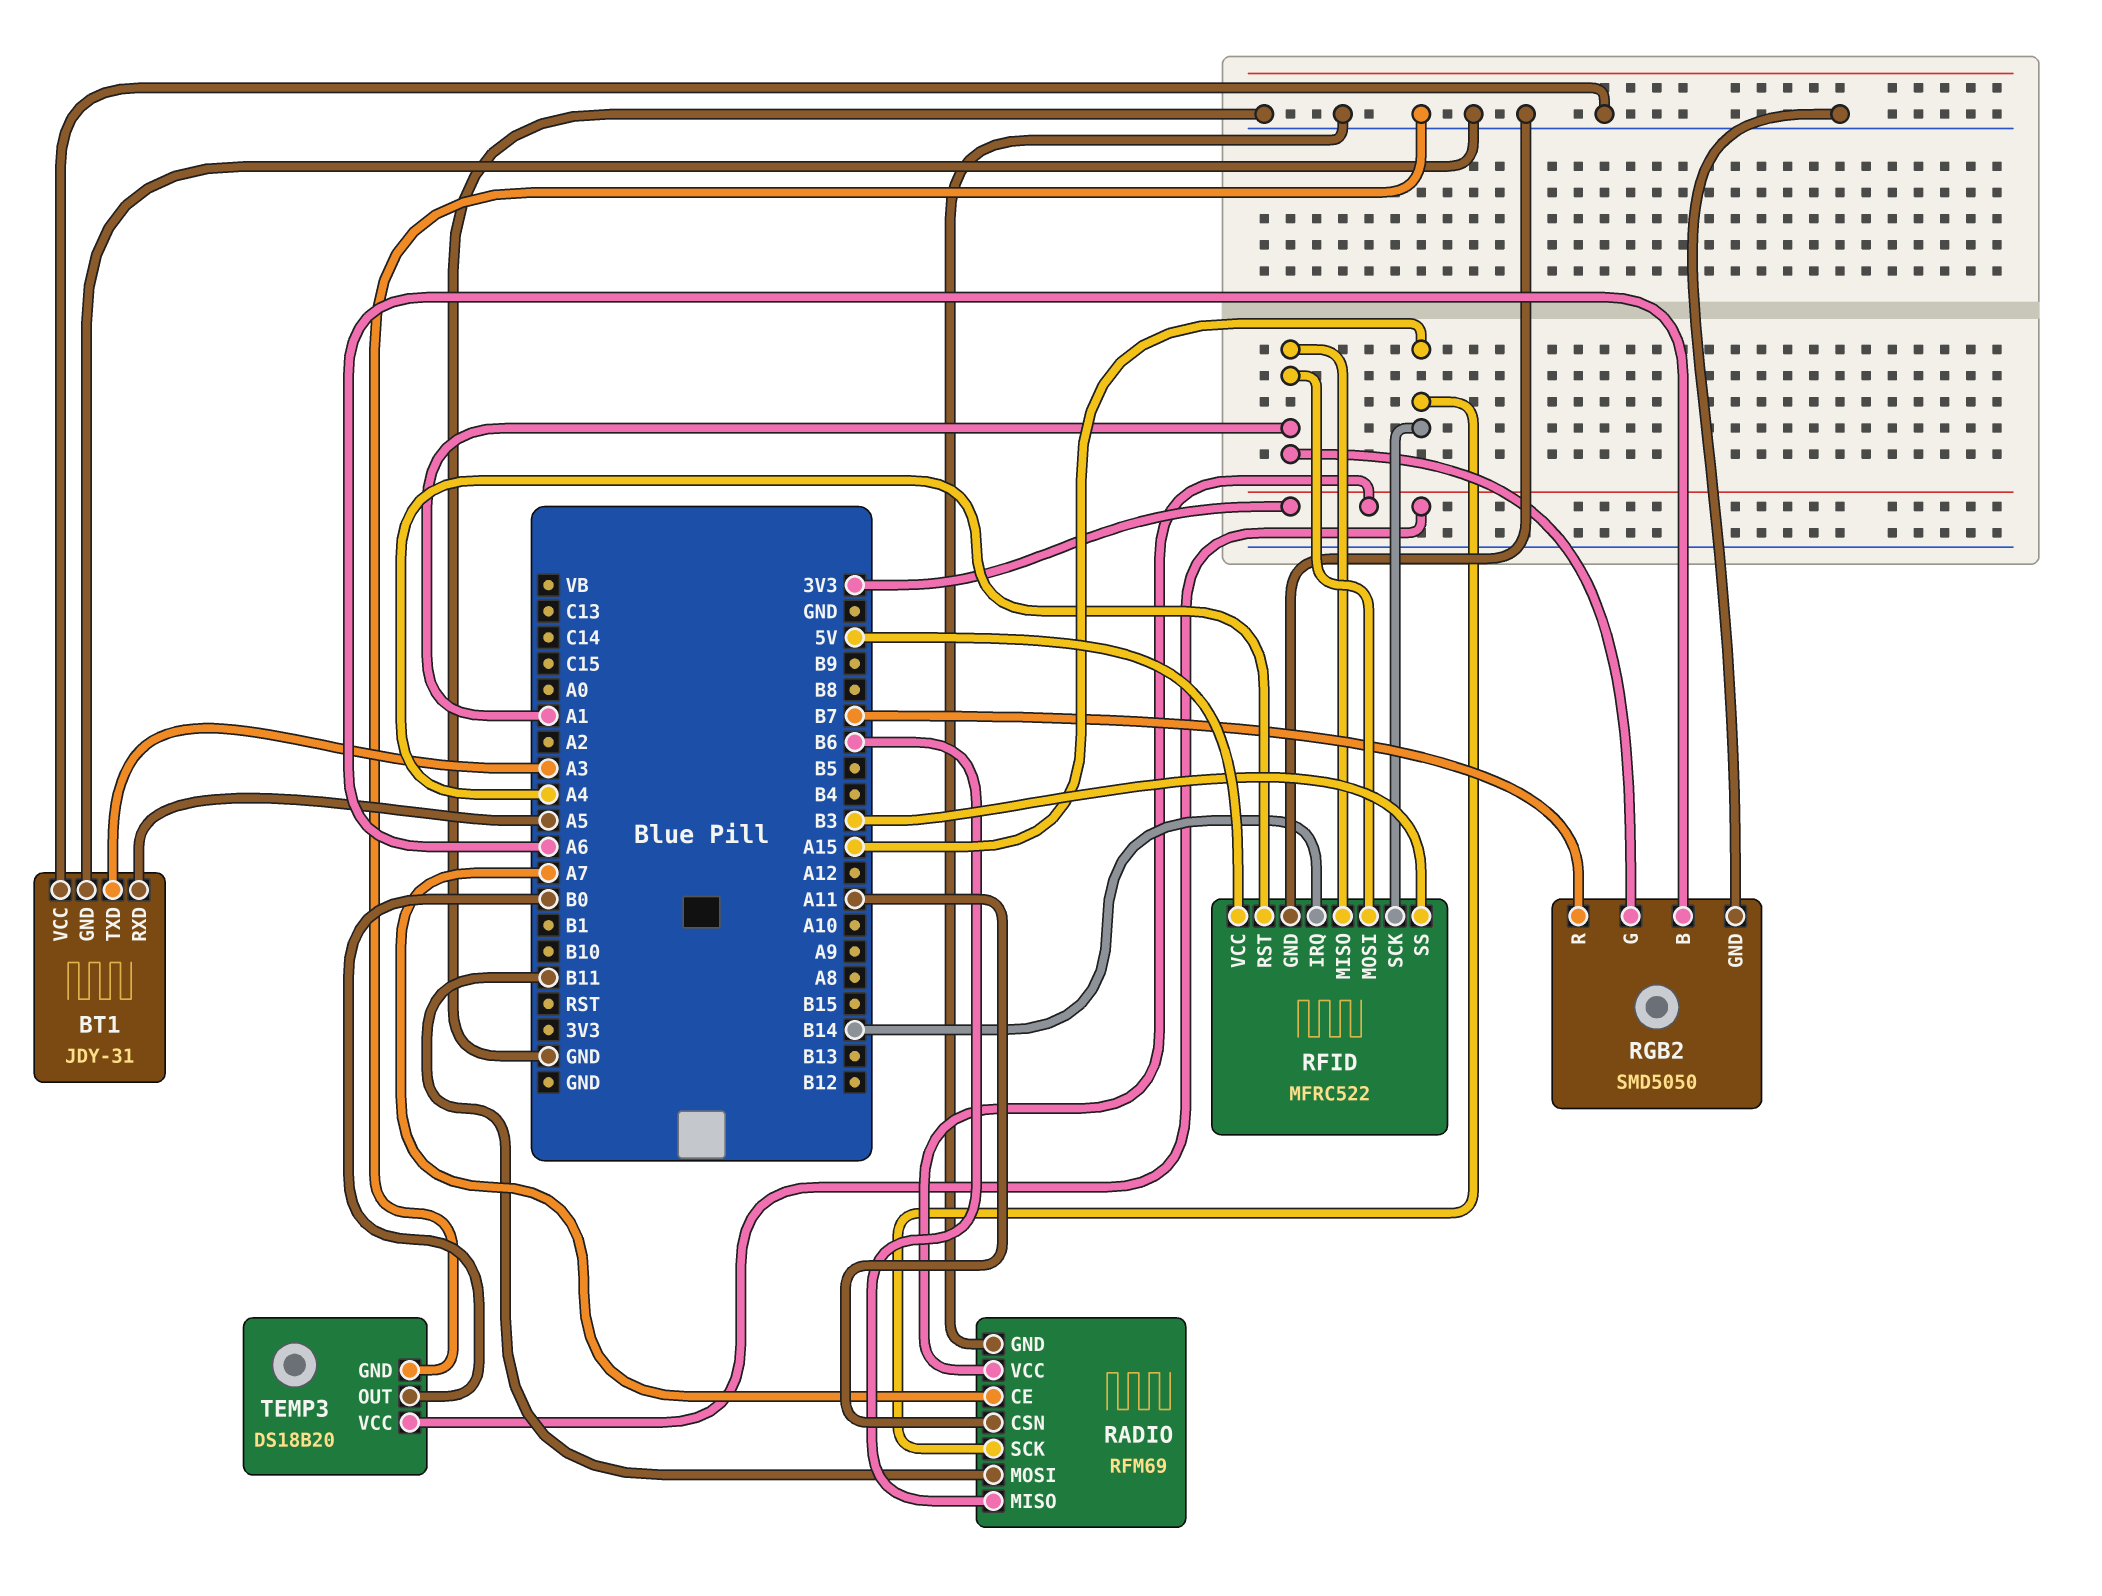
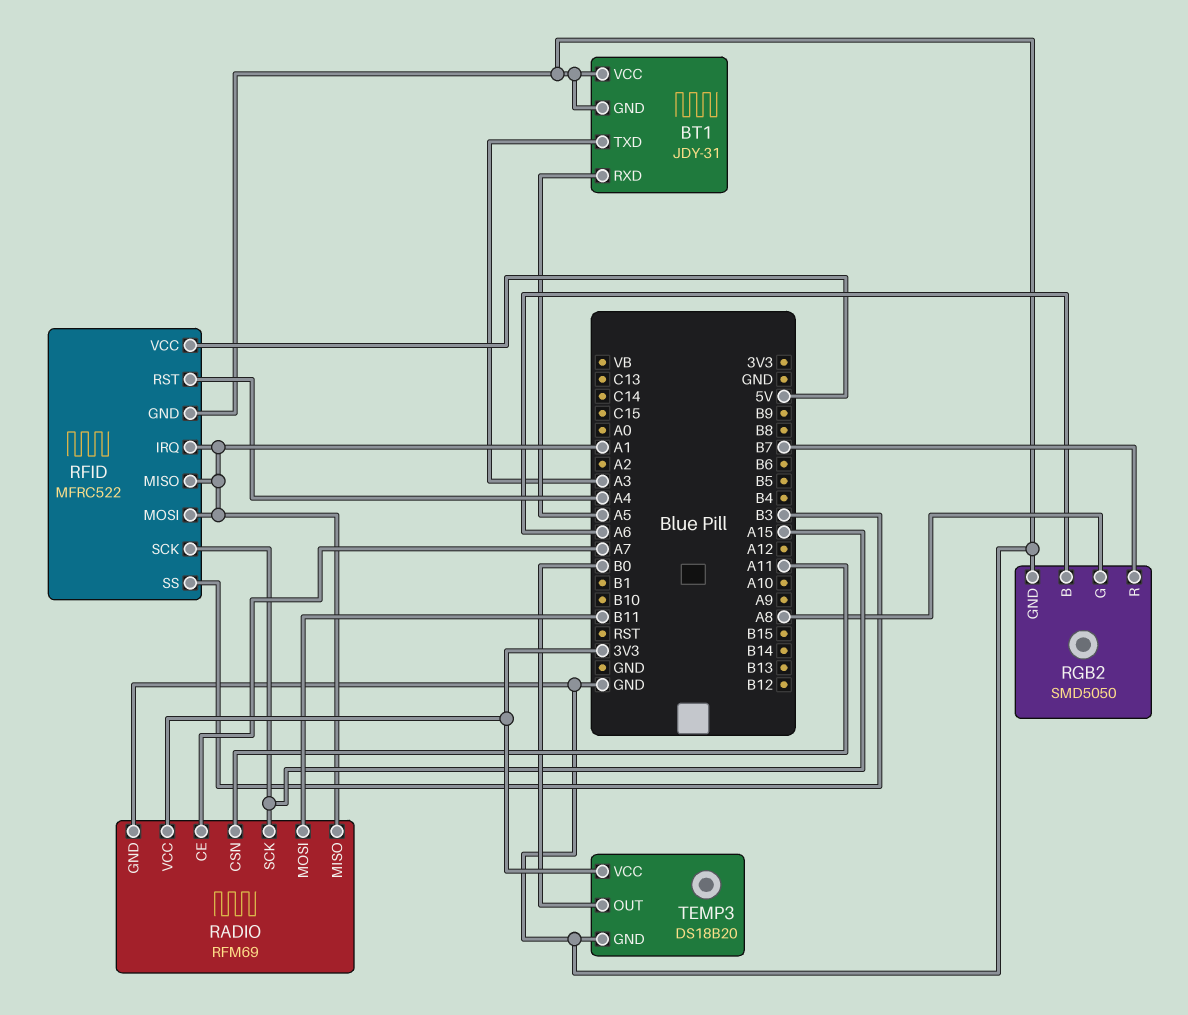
RADIO pin MISO: B6 -> A1
RFID pin IRQ: B14 -> A1
RGB2 pin G: A1 -> A8

